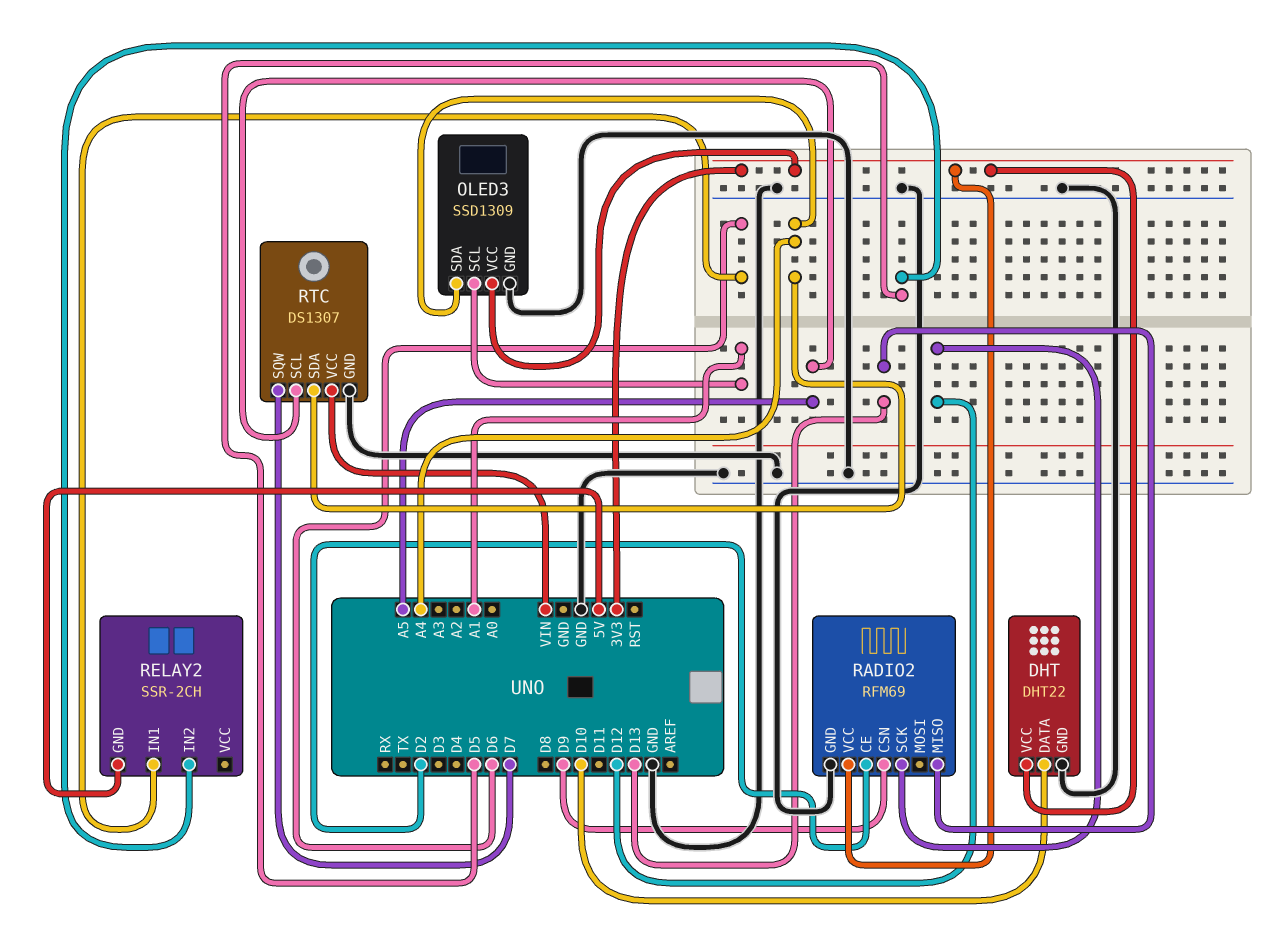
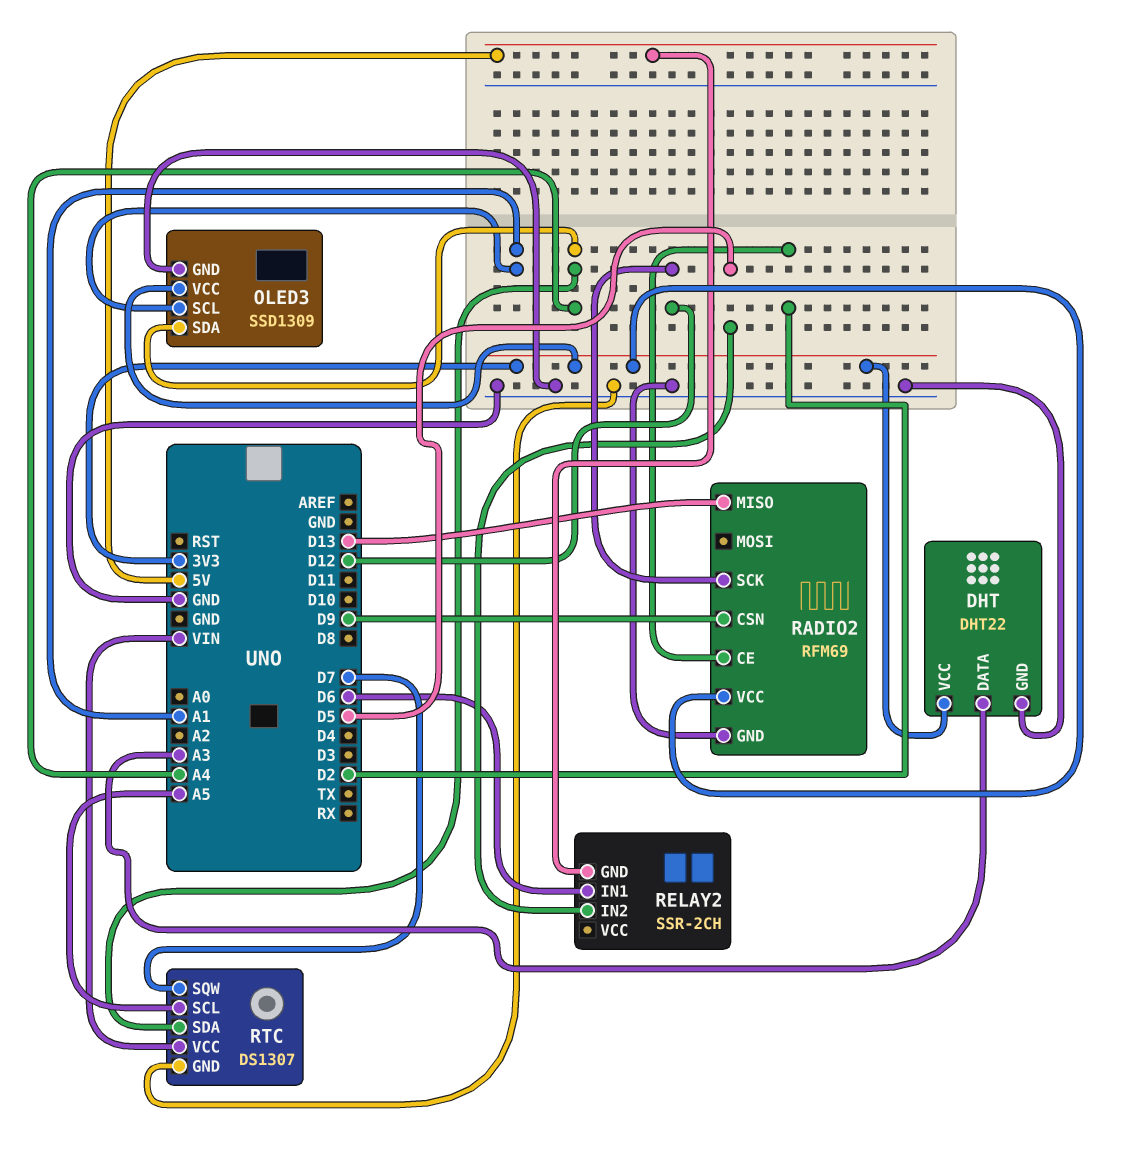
DHT pin DATA: D10 -> A3

